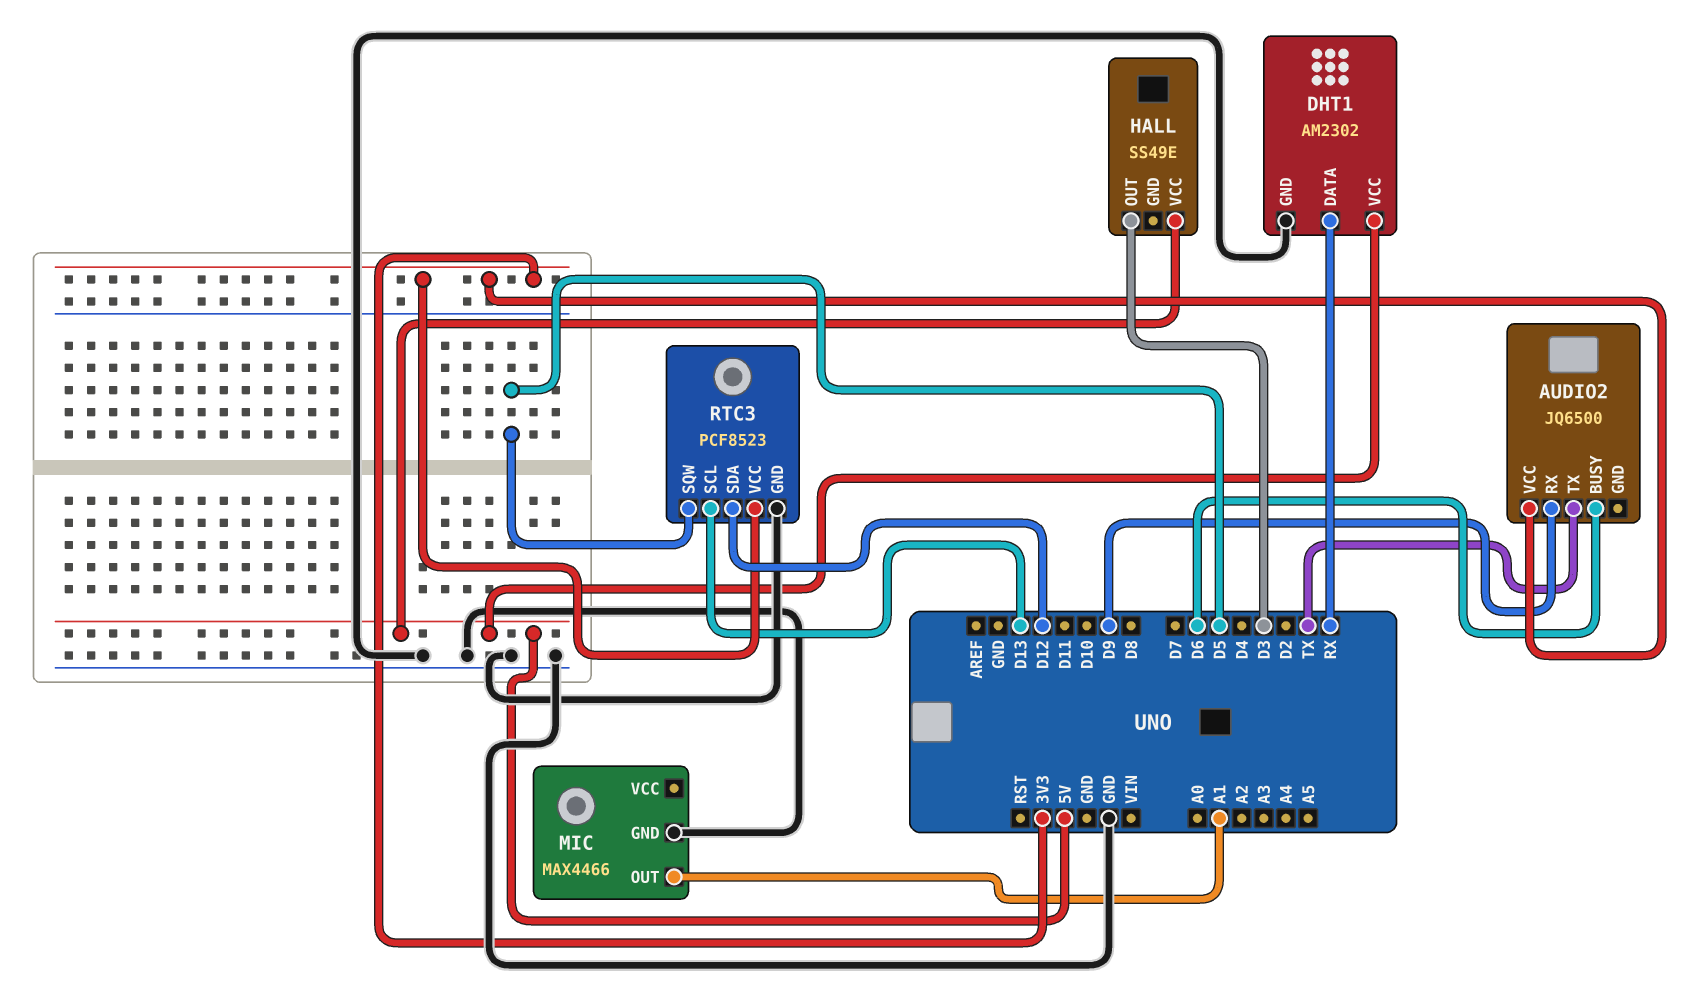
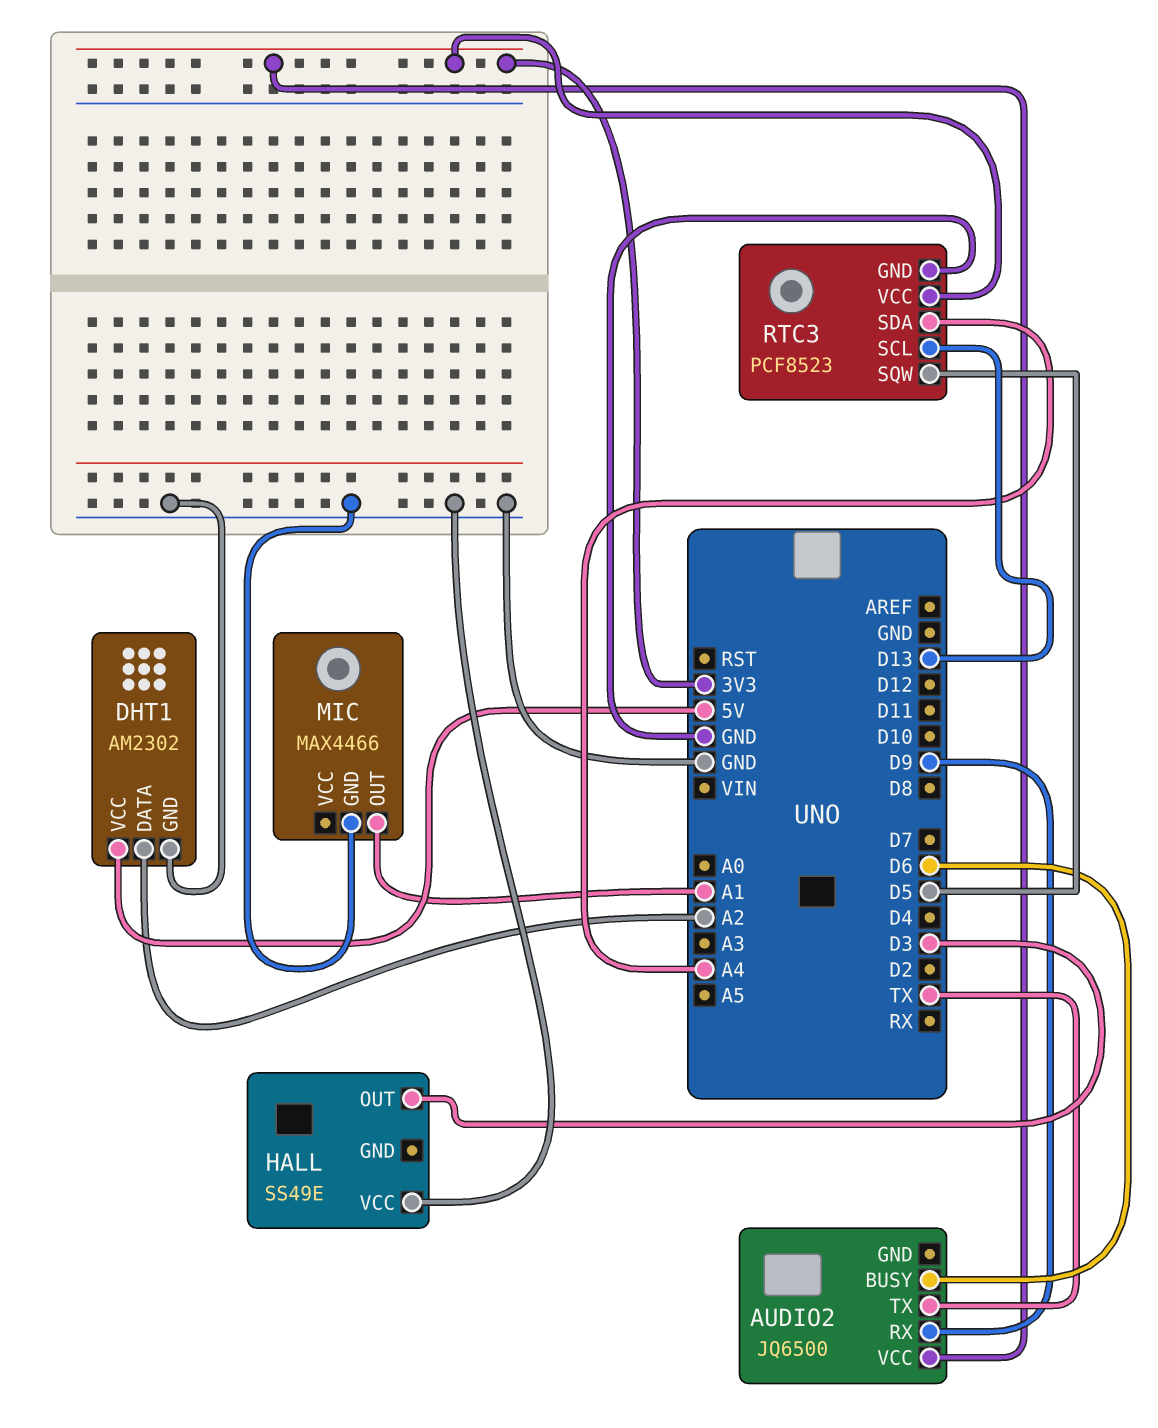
DHT1 pin DATA: RX -> A2
HALL pin VCC: 5V -> GND
RTC3 pin SDA: D12 -> A4

